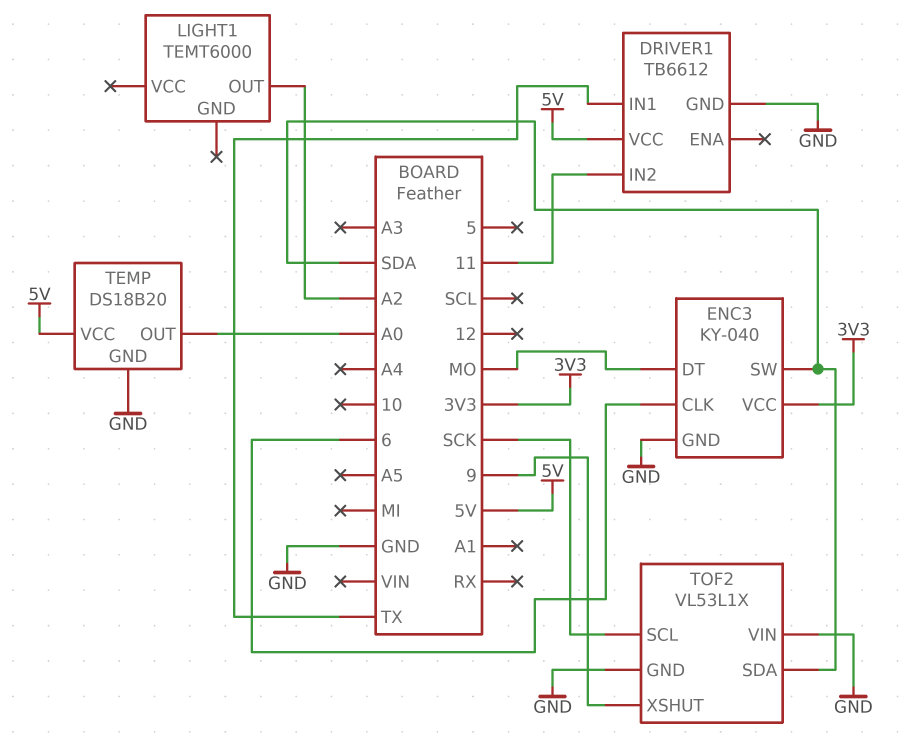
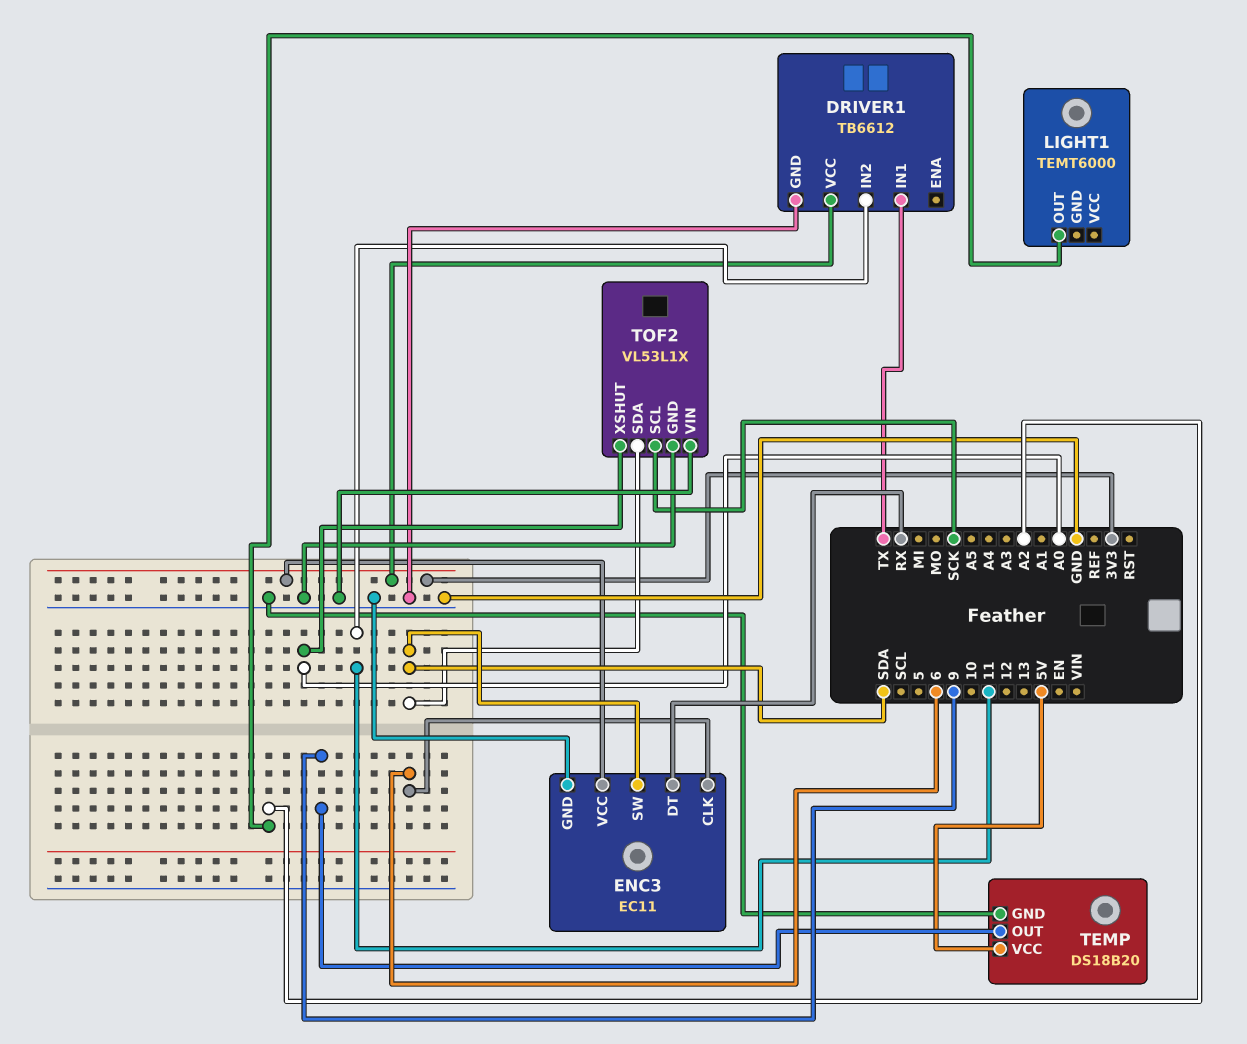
DRIVER1 pin VCC: 5V -> 3V3
ENC3: KY-040 -> EC11
ENC3 pin DT: MO -> RX
TEMP pin OUT: A0 -> 9
TOF2 pin XSHUT: 9 -> A0

